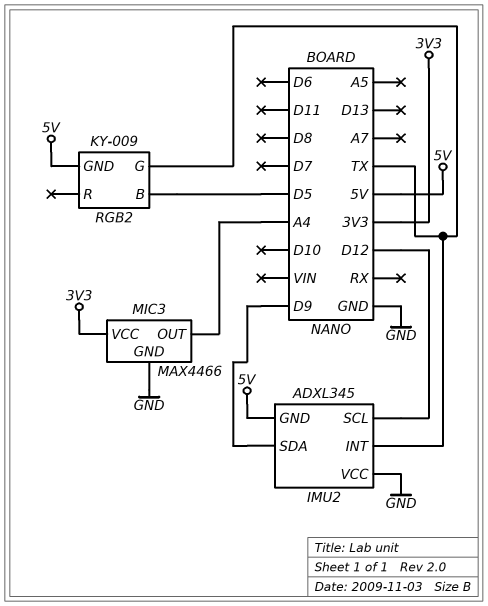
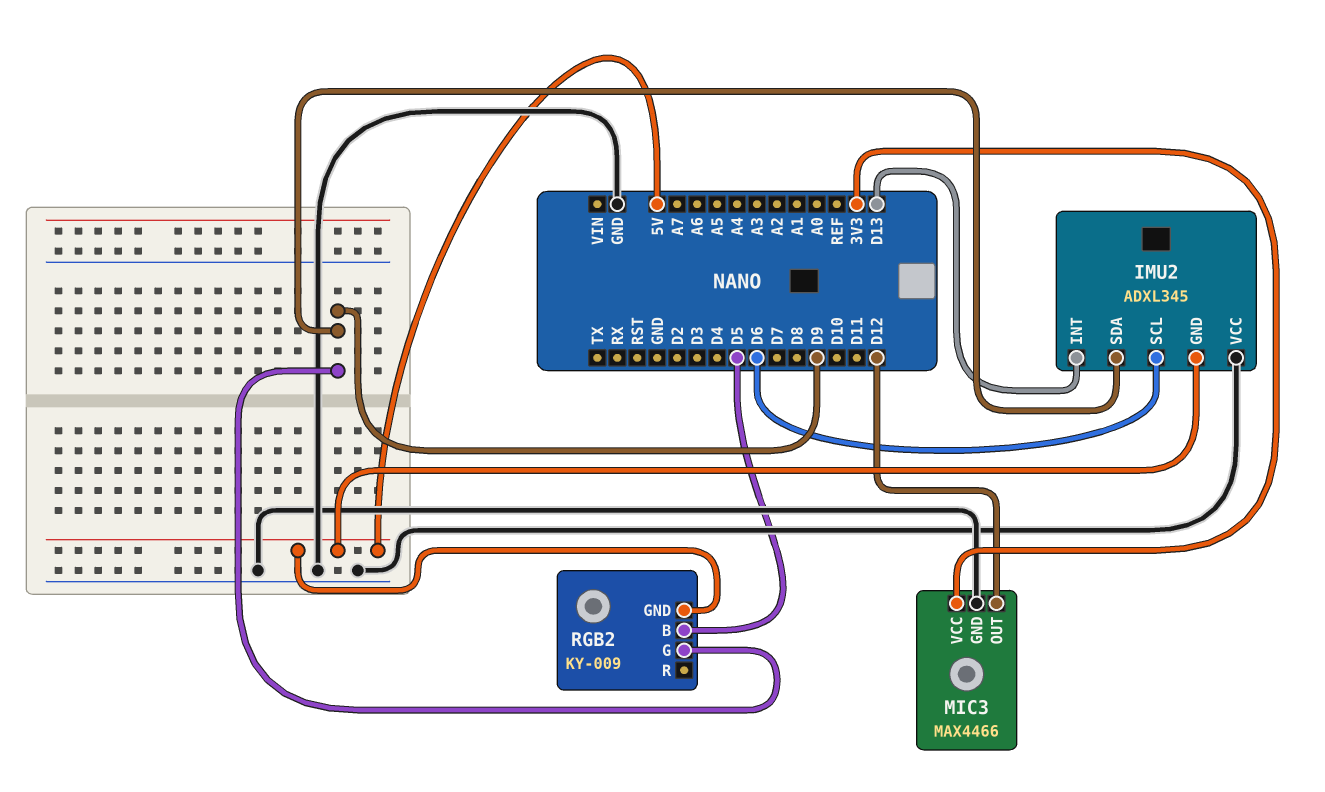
IMU2 pin INT: TX -> D13
IMU2 pin SCL: D12 -> D6
MIC3 pin OUT: A4 -> D12
RGB2 pin G: TX -> D9

